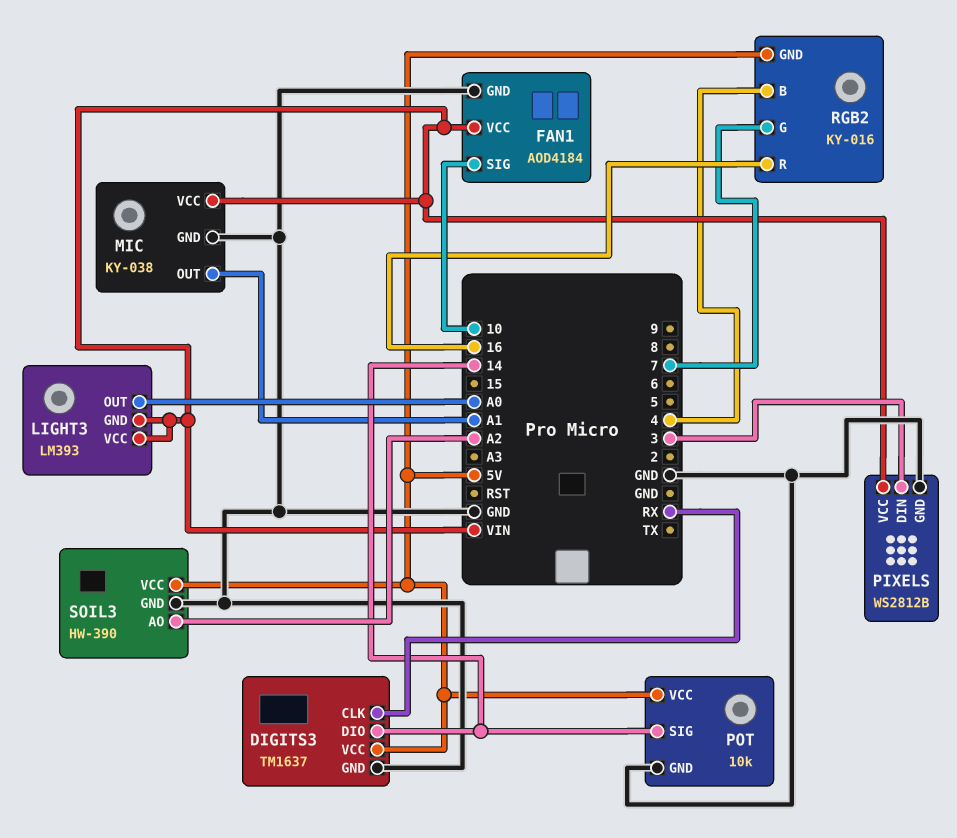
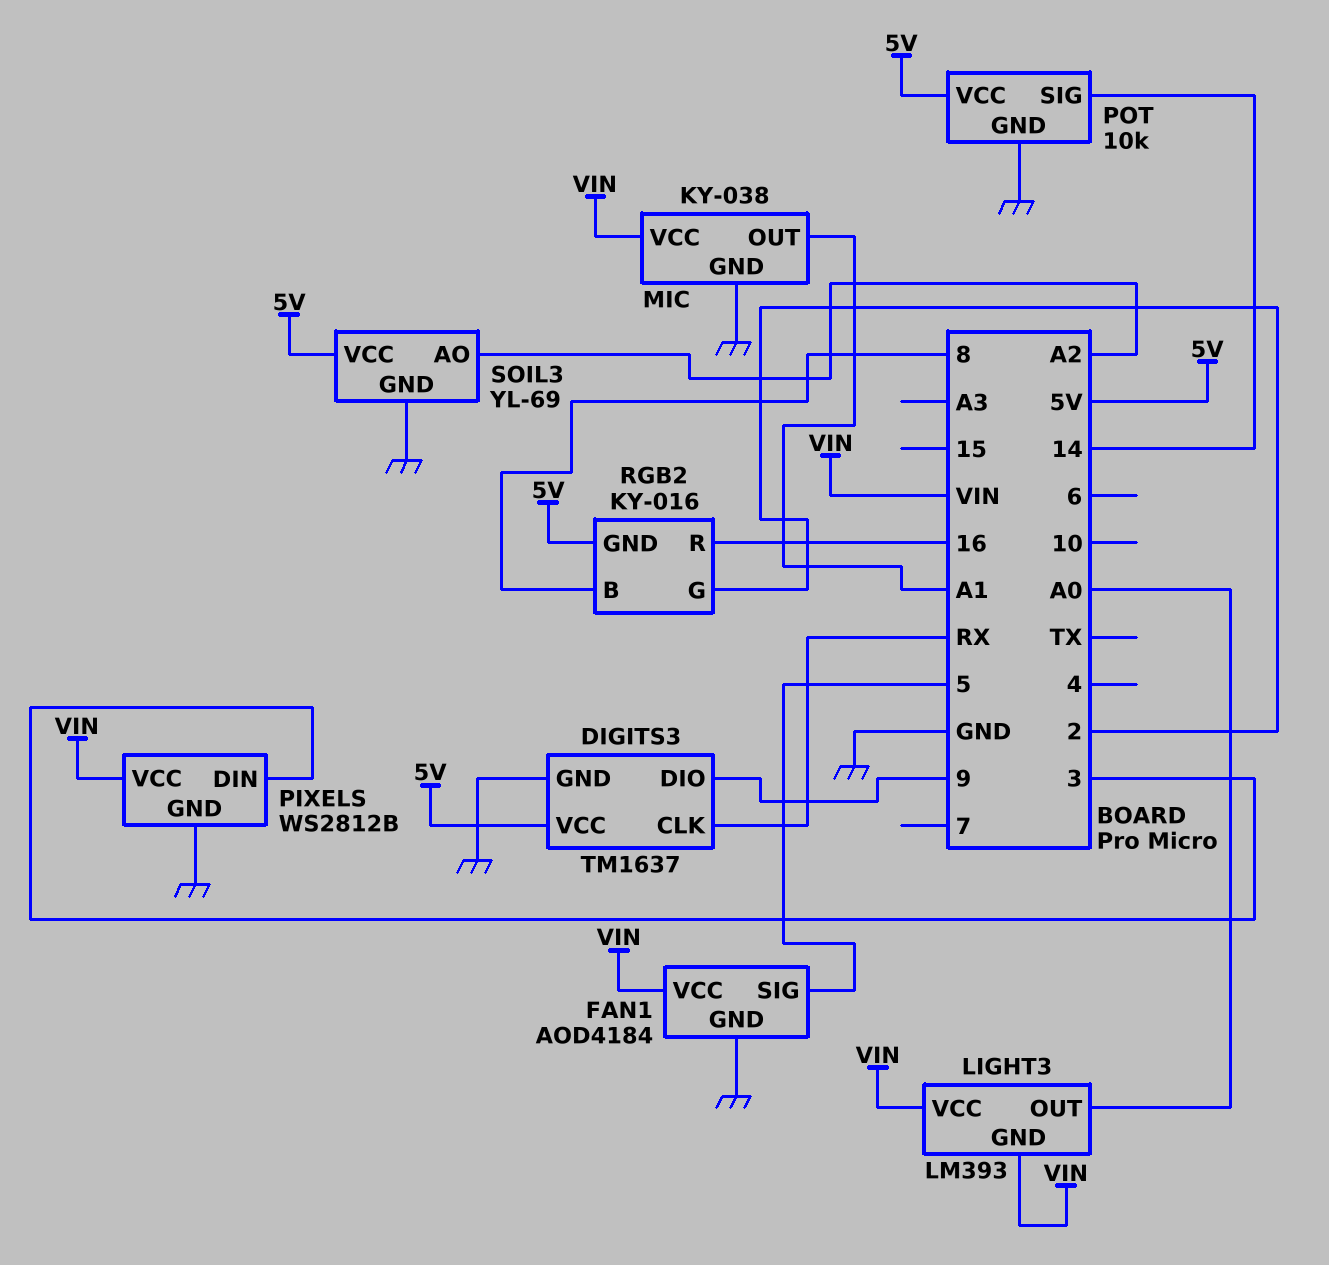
DIGITS3 pin DIO: 14 -> 9
FAN1 pin SIG: 10 -> 5
RGB2 pin B: 4 -> 8
RGB2 pin G: 7 -> 2
SOIL3: HW-390 -> YL-69

